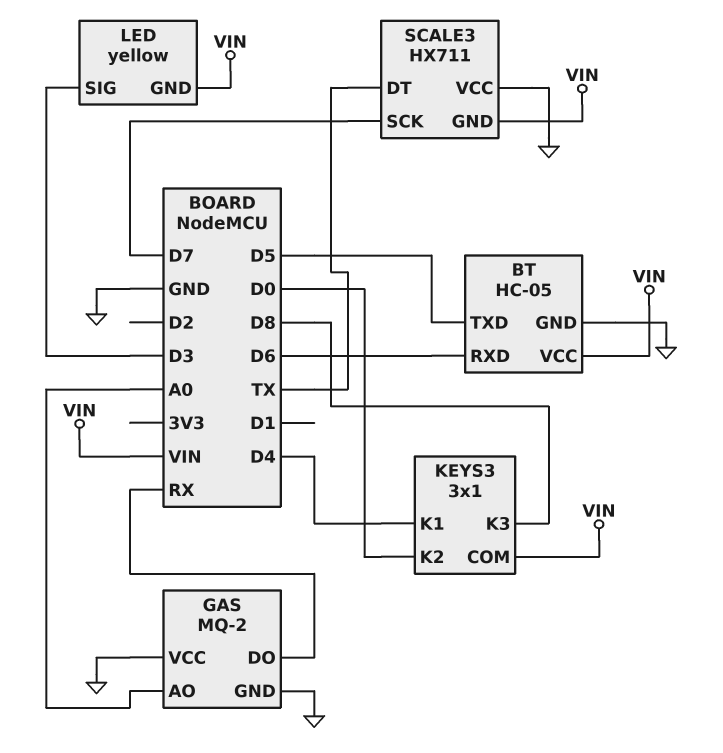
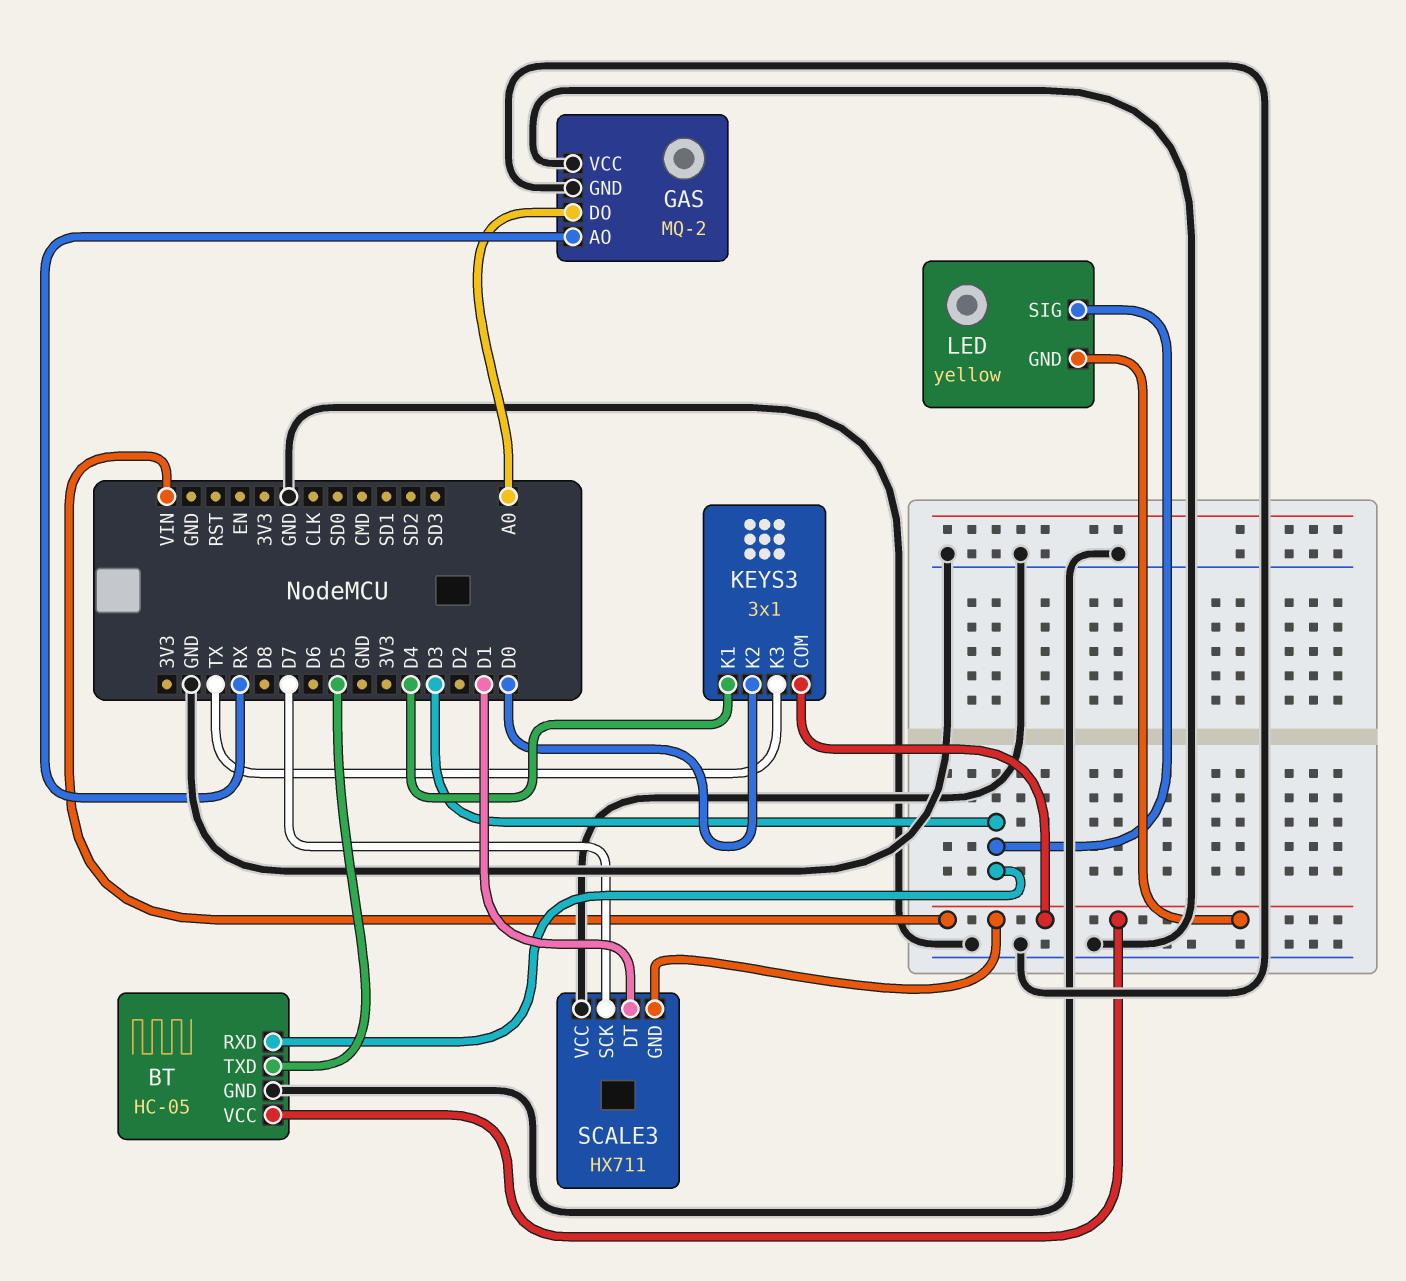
BT pin RXD: D6 -> D3
GAS pin AO: A0 -> RX
GAS pin DO: RX -> A0
KEYS3 pin K3: D8 -> TX
SCALE3 pin DT: TX -> D1

